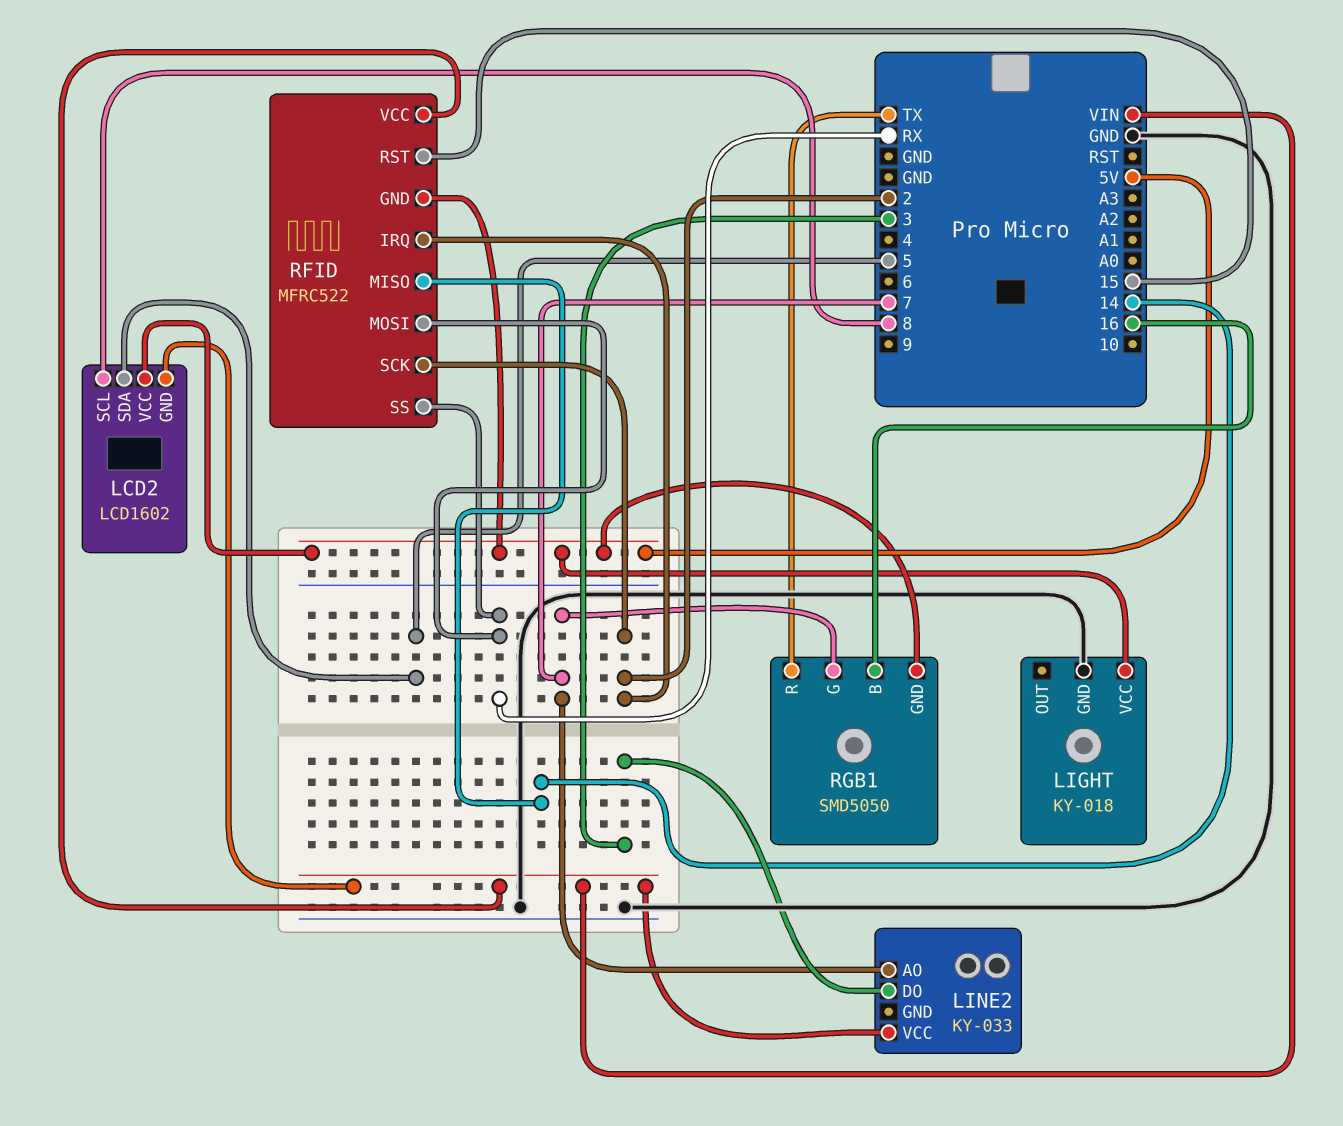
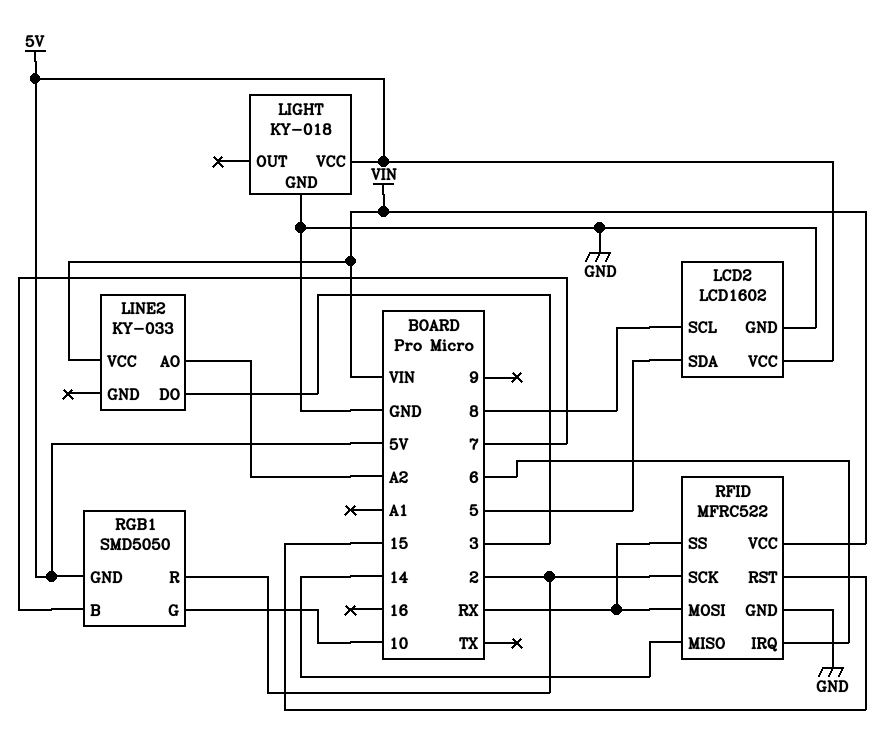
LCD2 pin GND: VIN -> GND
LINE2 pin AO: 7 -> A2
RFID pin GND: 5V -> GND
RFID pin IRQ: 2 -> 6
RGB1 pin B: 16 -> 7
RGB1 pin G: 7 -> 10
RGB1 pin R: TX -> 2

